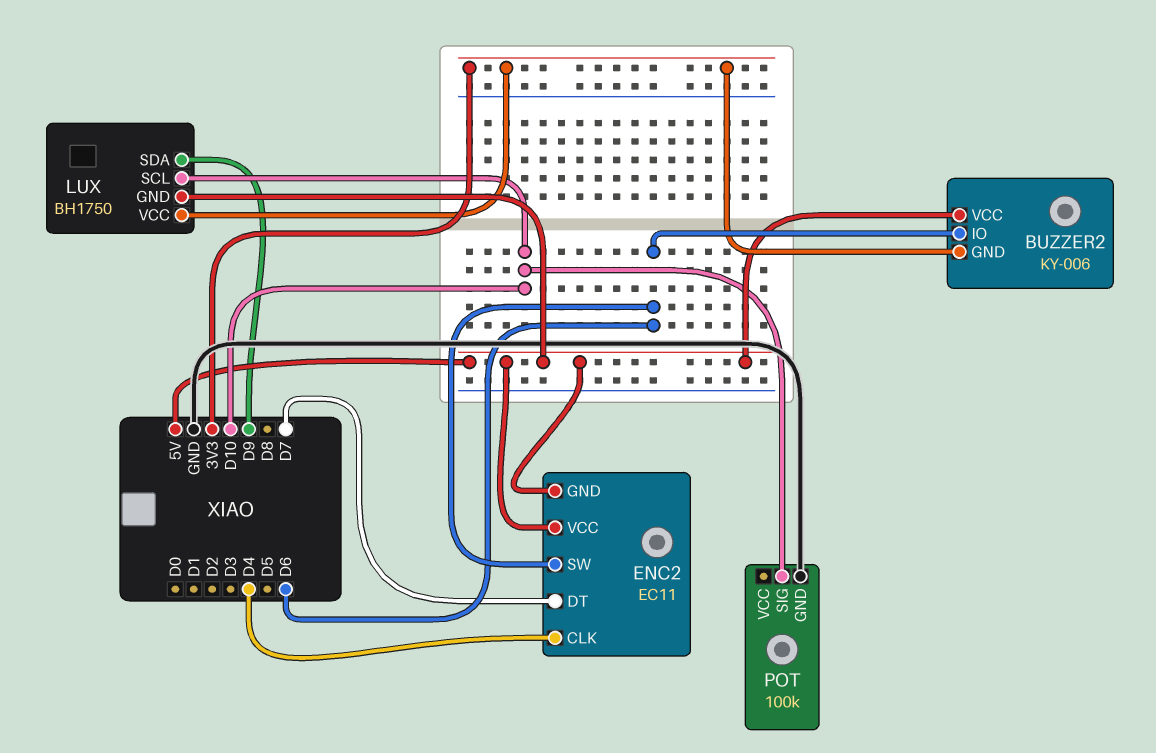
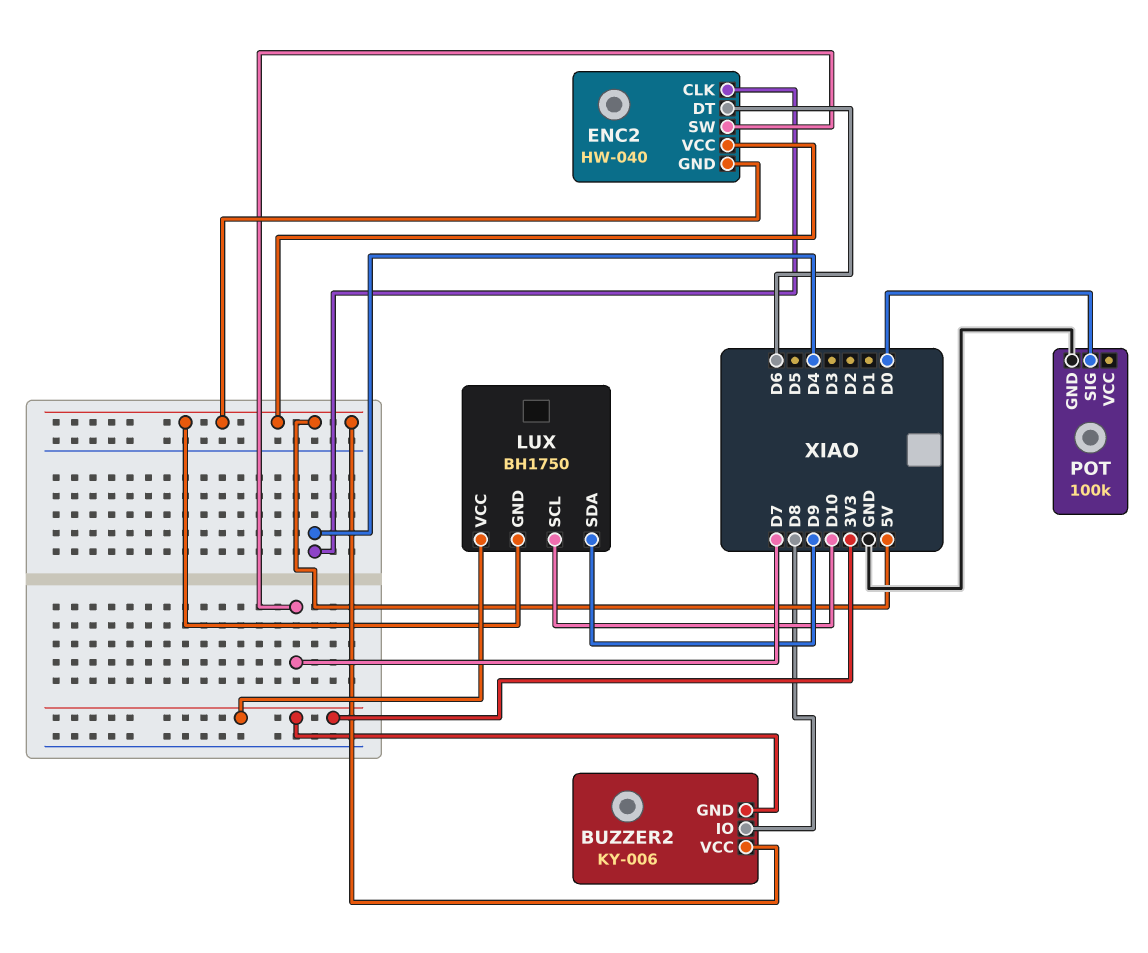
BUZZER2 pin IO: D6 -> D8
ENC2: EC11 -> HW-040
ENC2 pin DT: D7 -> D6
ENC2 pin SW: D6 -> D7
POT pin SIG: D10 -> D0

